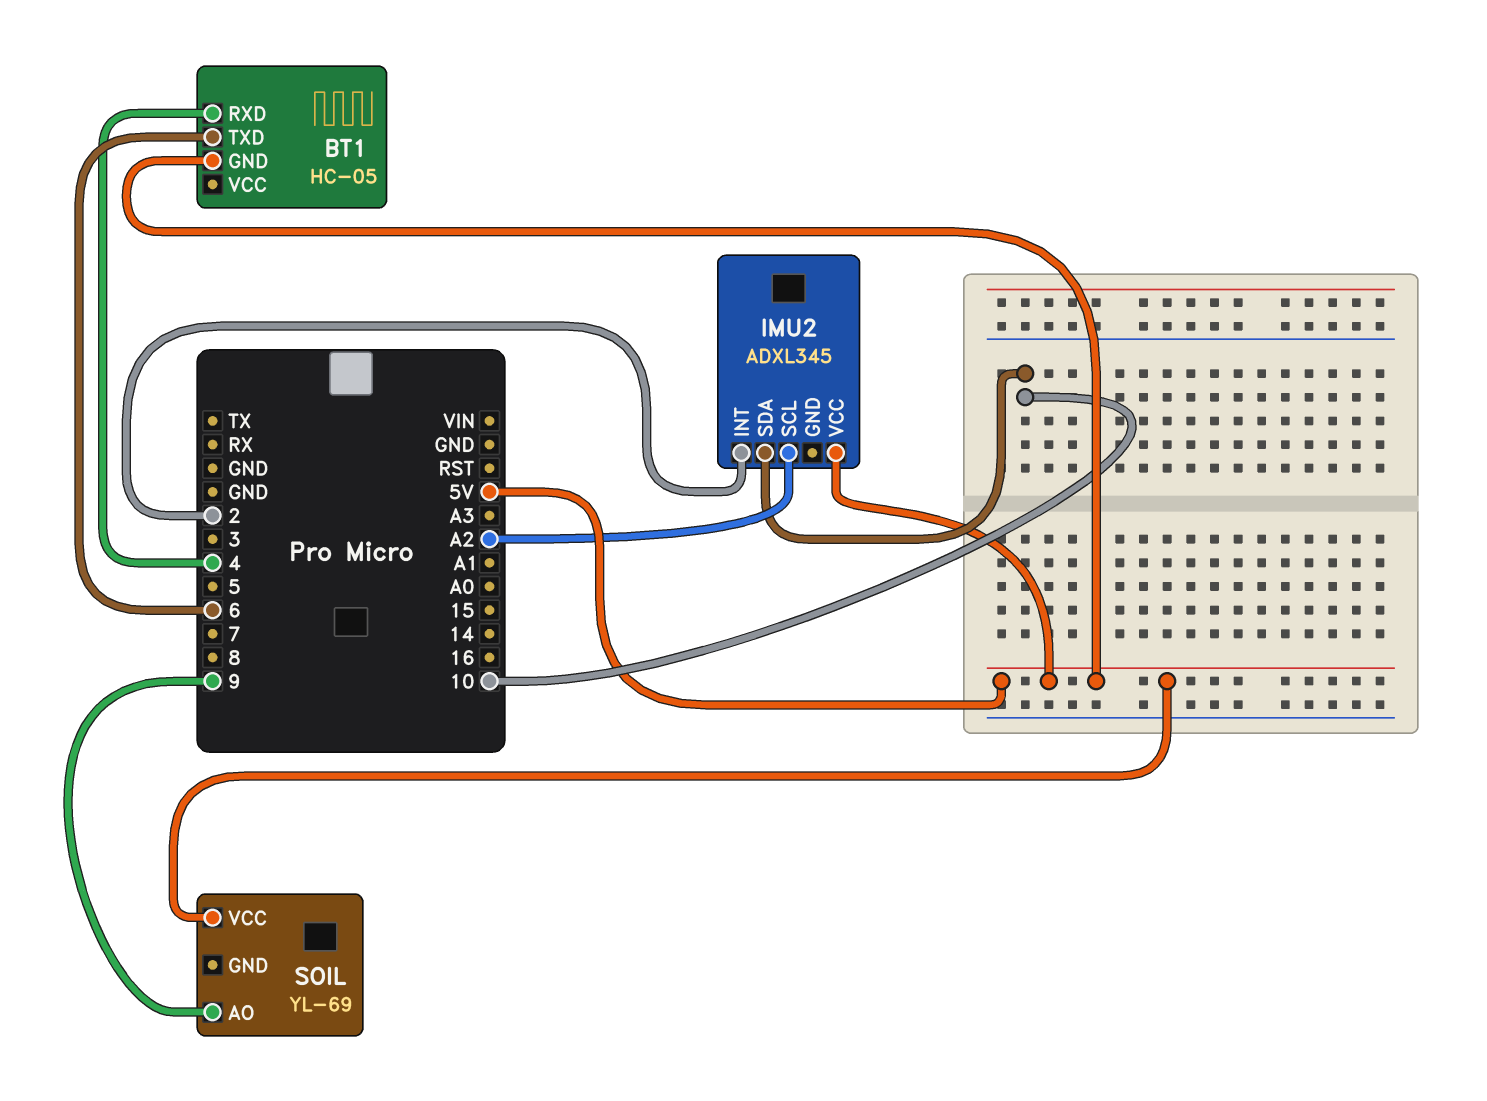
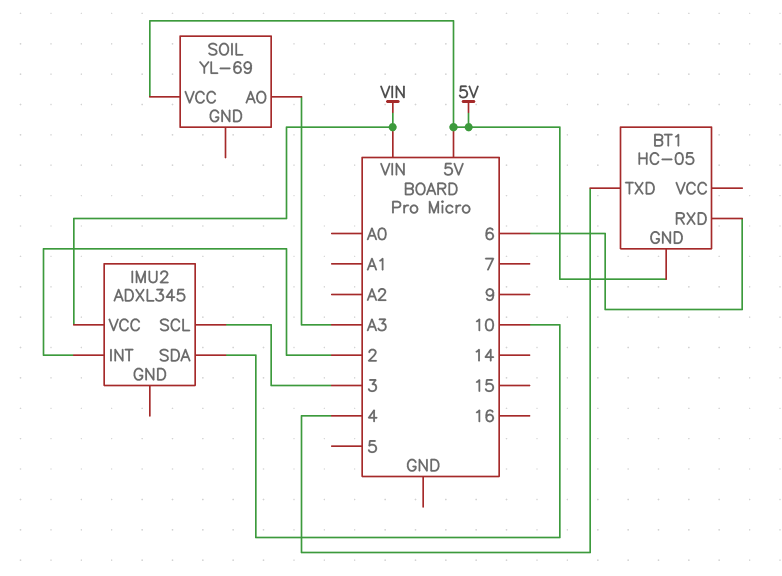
BT1 pin RXD: 4 -> 6
BT1 pin TXD: 6 -> 4
IMU2 pin SCL: A2 -> 3
IMU2 pin VCC: 5V -> VIN
SOIL pin AO: 9 -> A3

